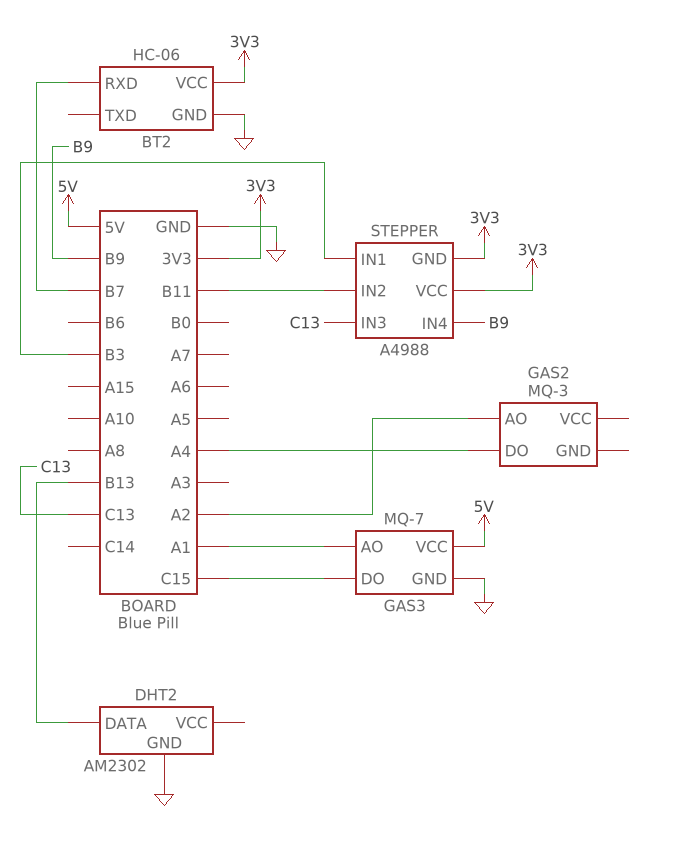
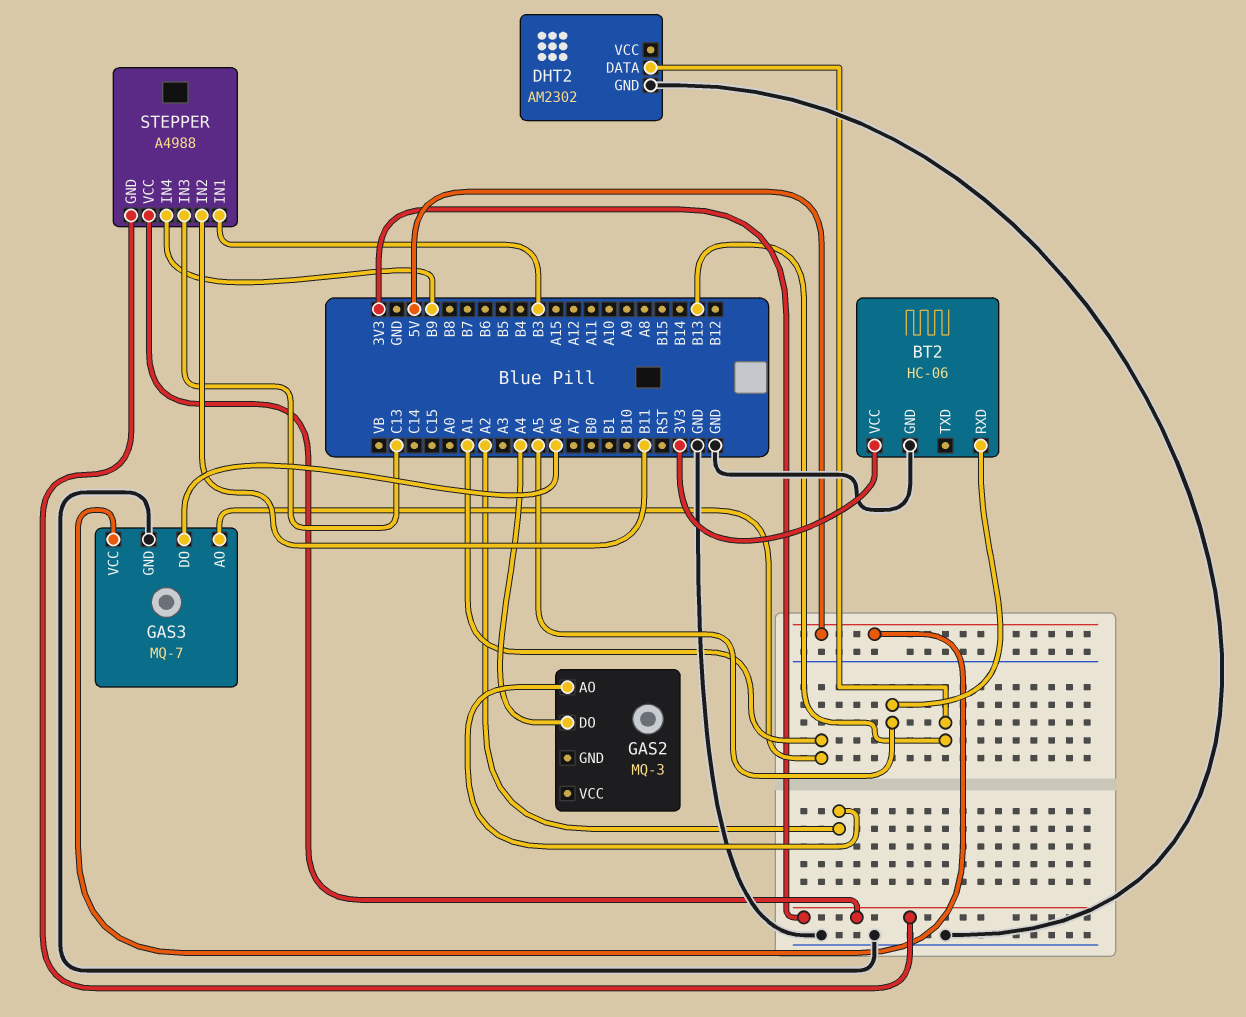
BT2 pin RXD: B7 -> A5
GAS3 pin DO: C15 -> A6

